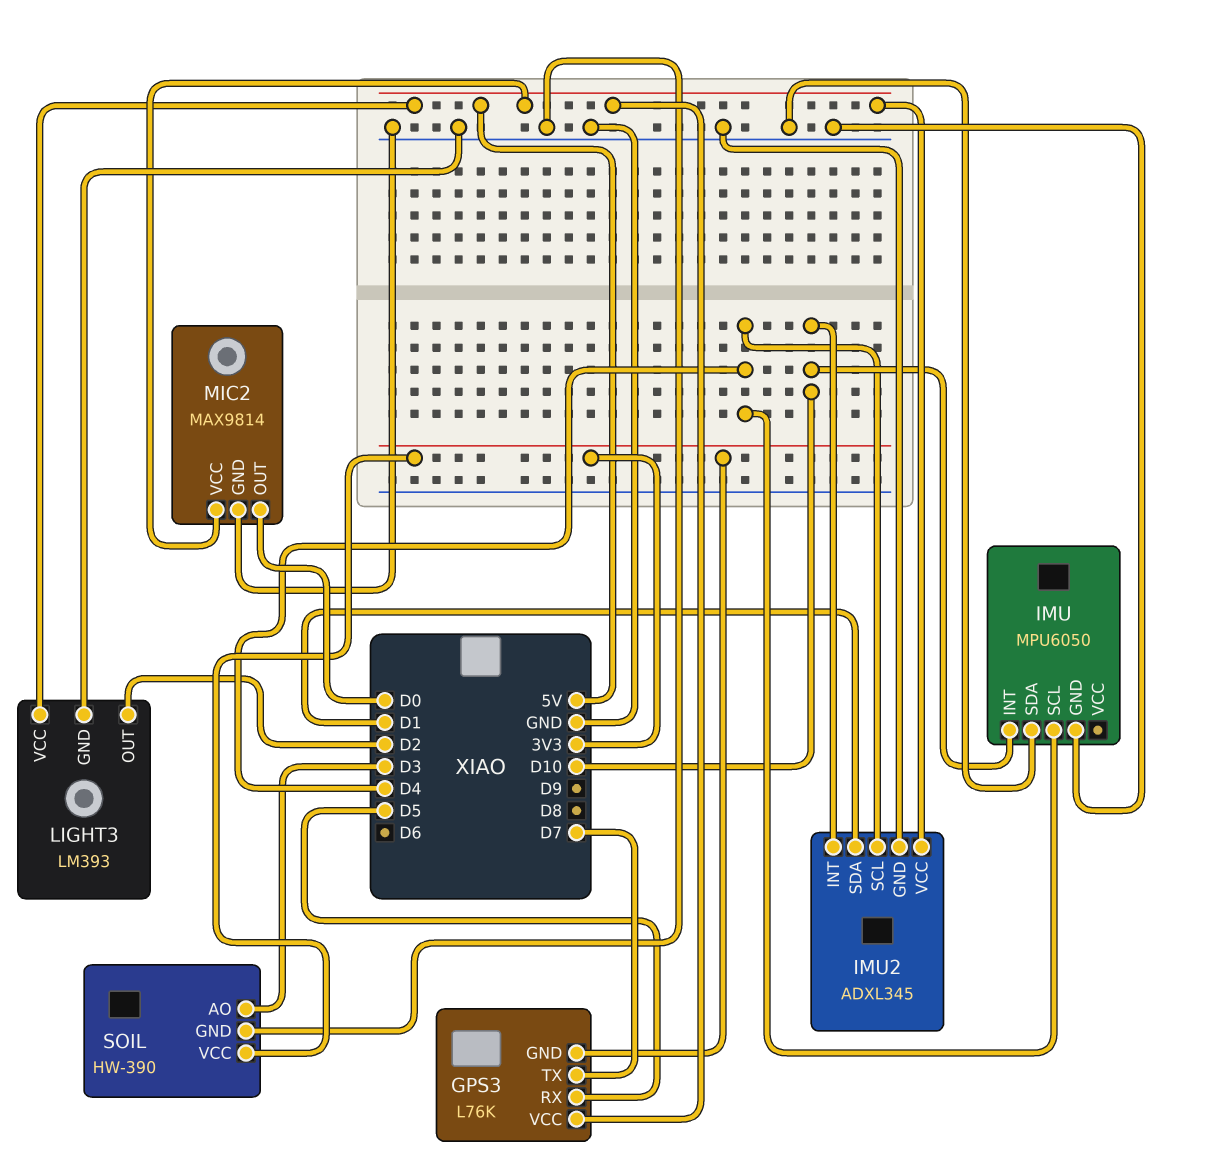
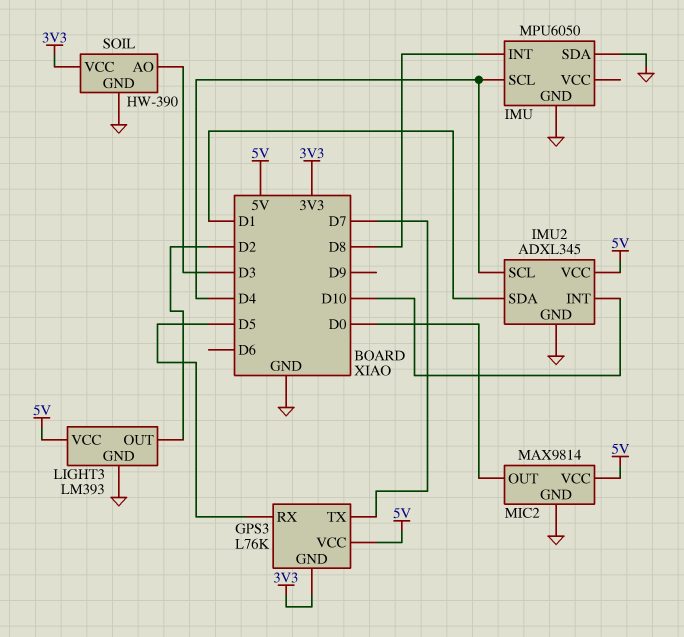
IMU pin INT: D10 -> D8

